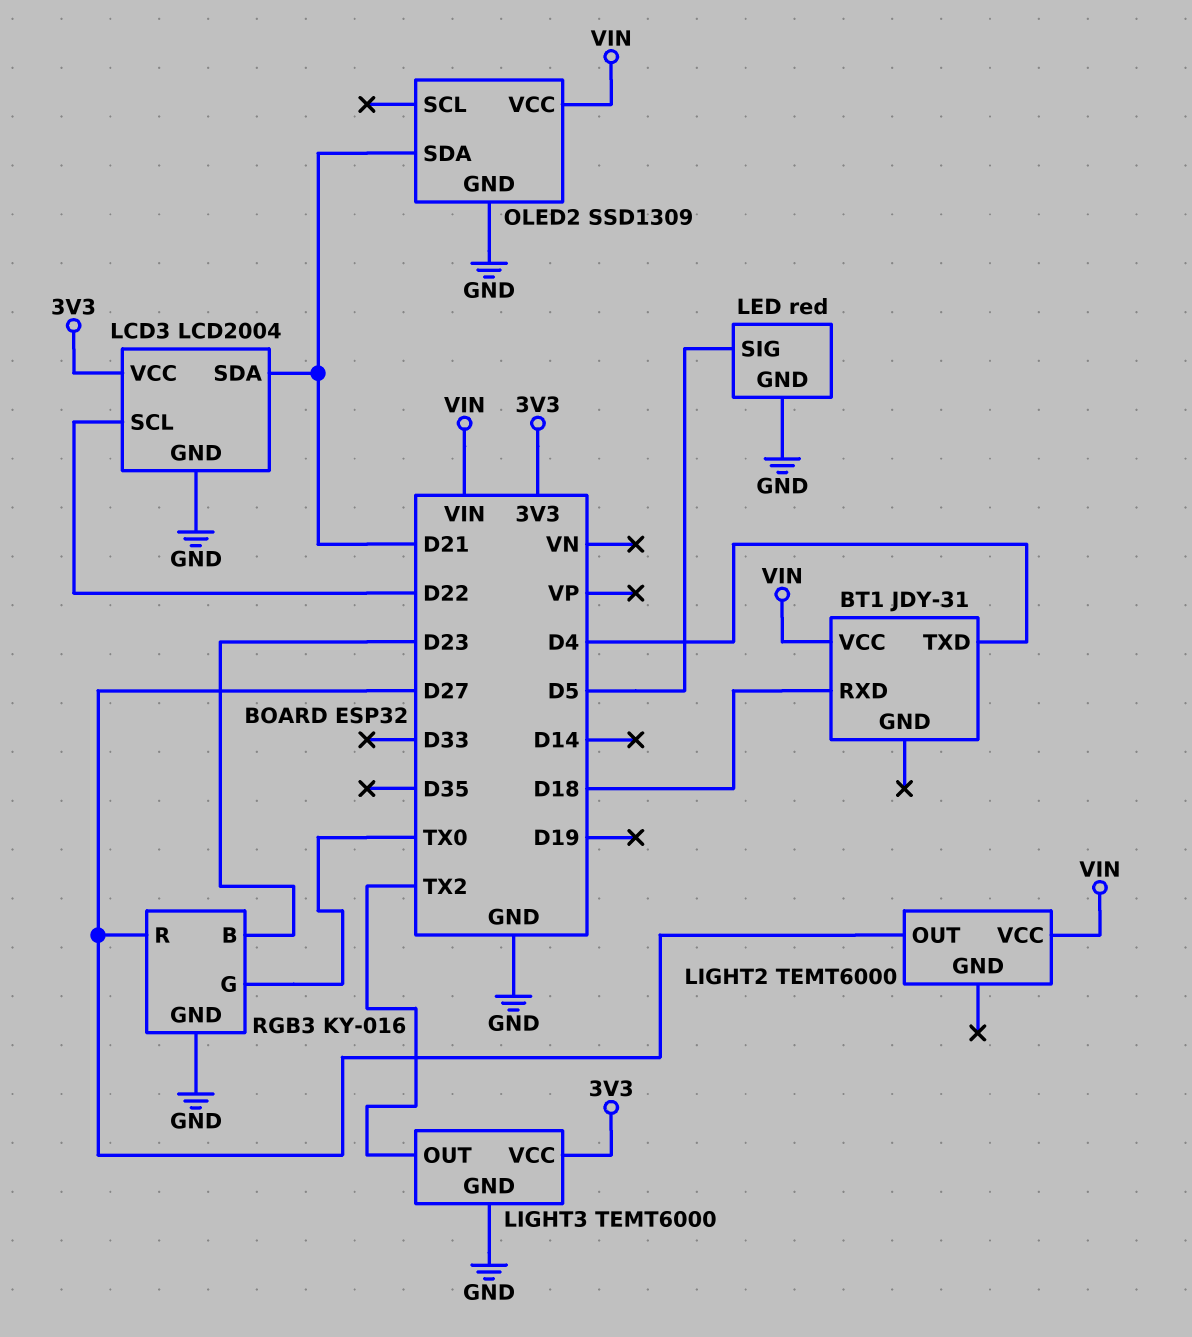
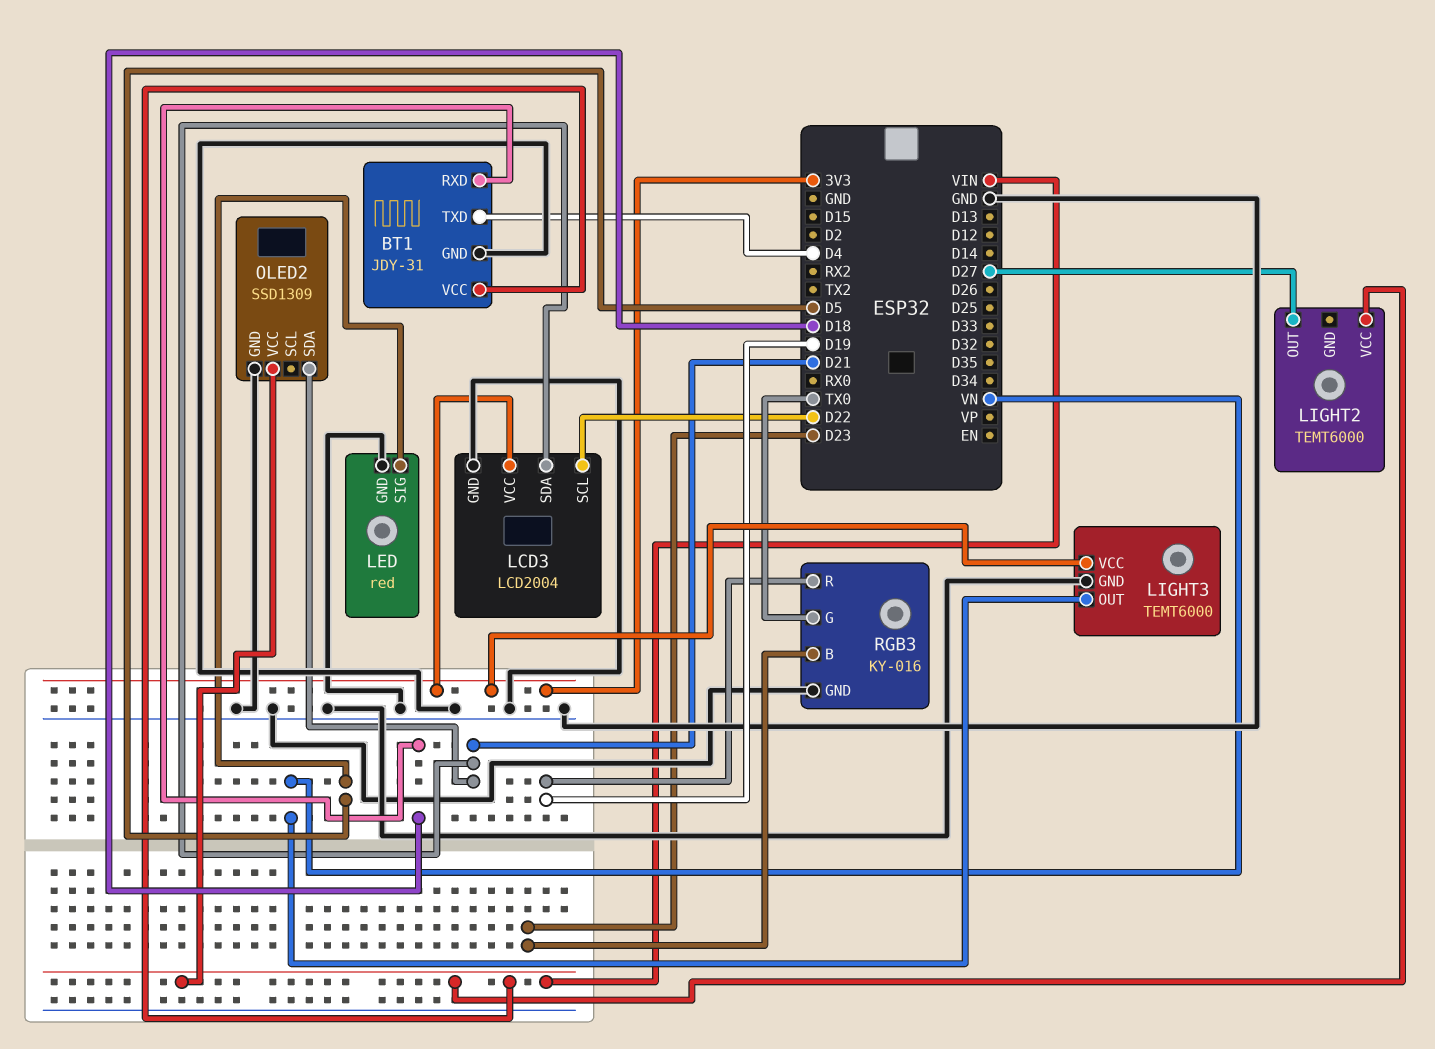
BT1 pin GND: none -> GND
LIGHT3 pin OUT: TX2 -> VN
RGB3 pin R: D27 -> D19

